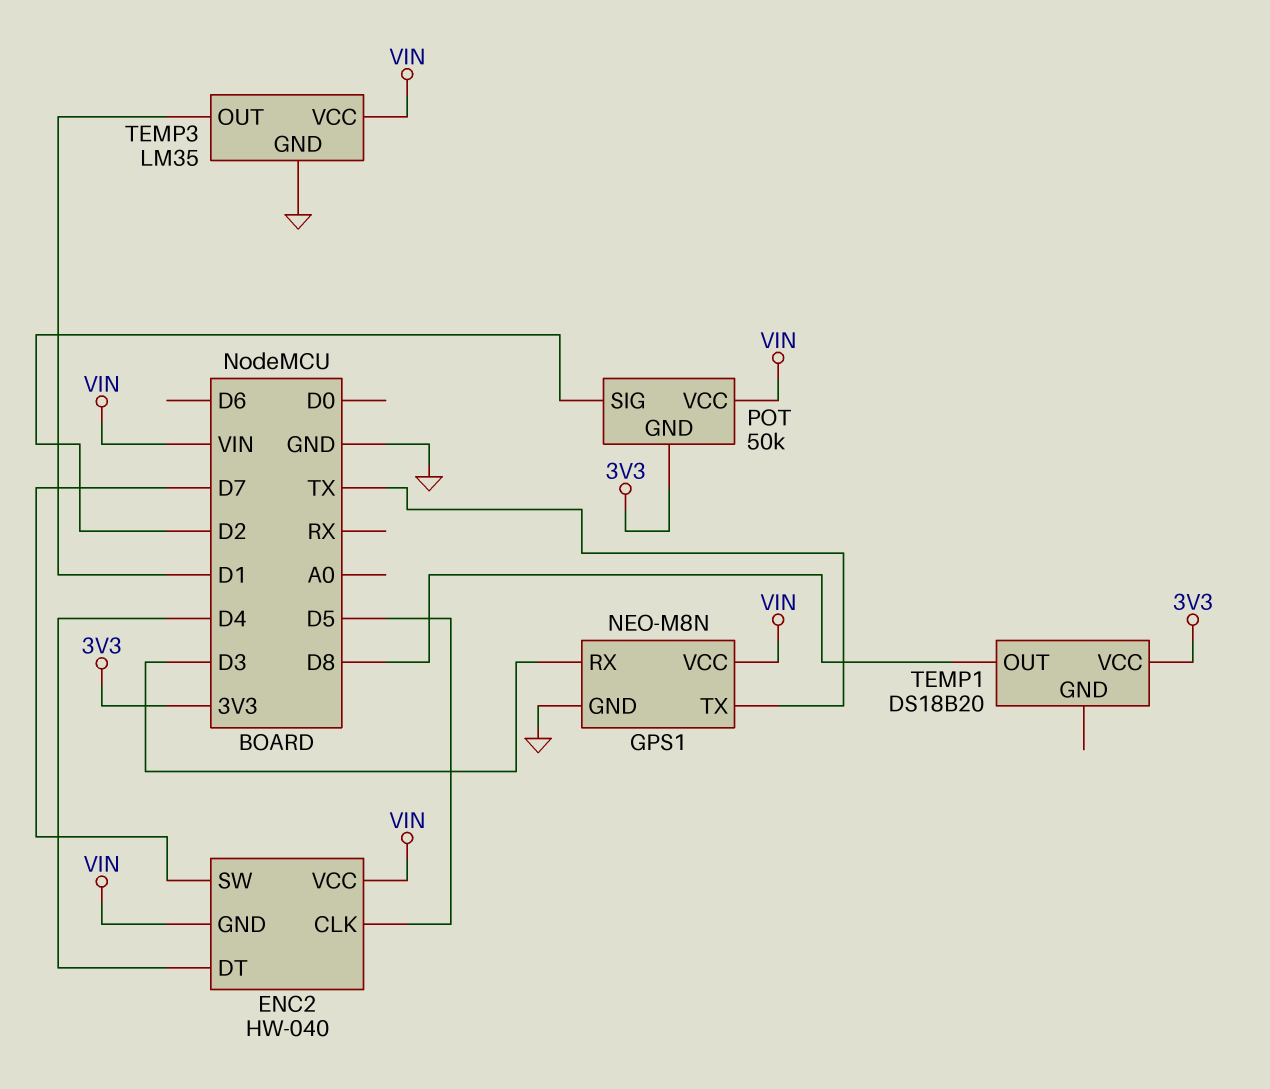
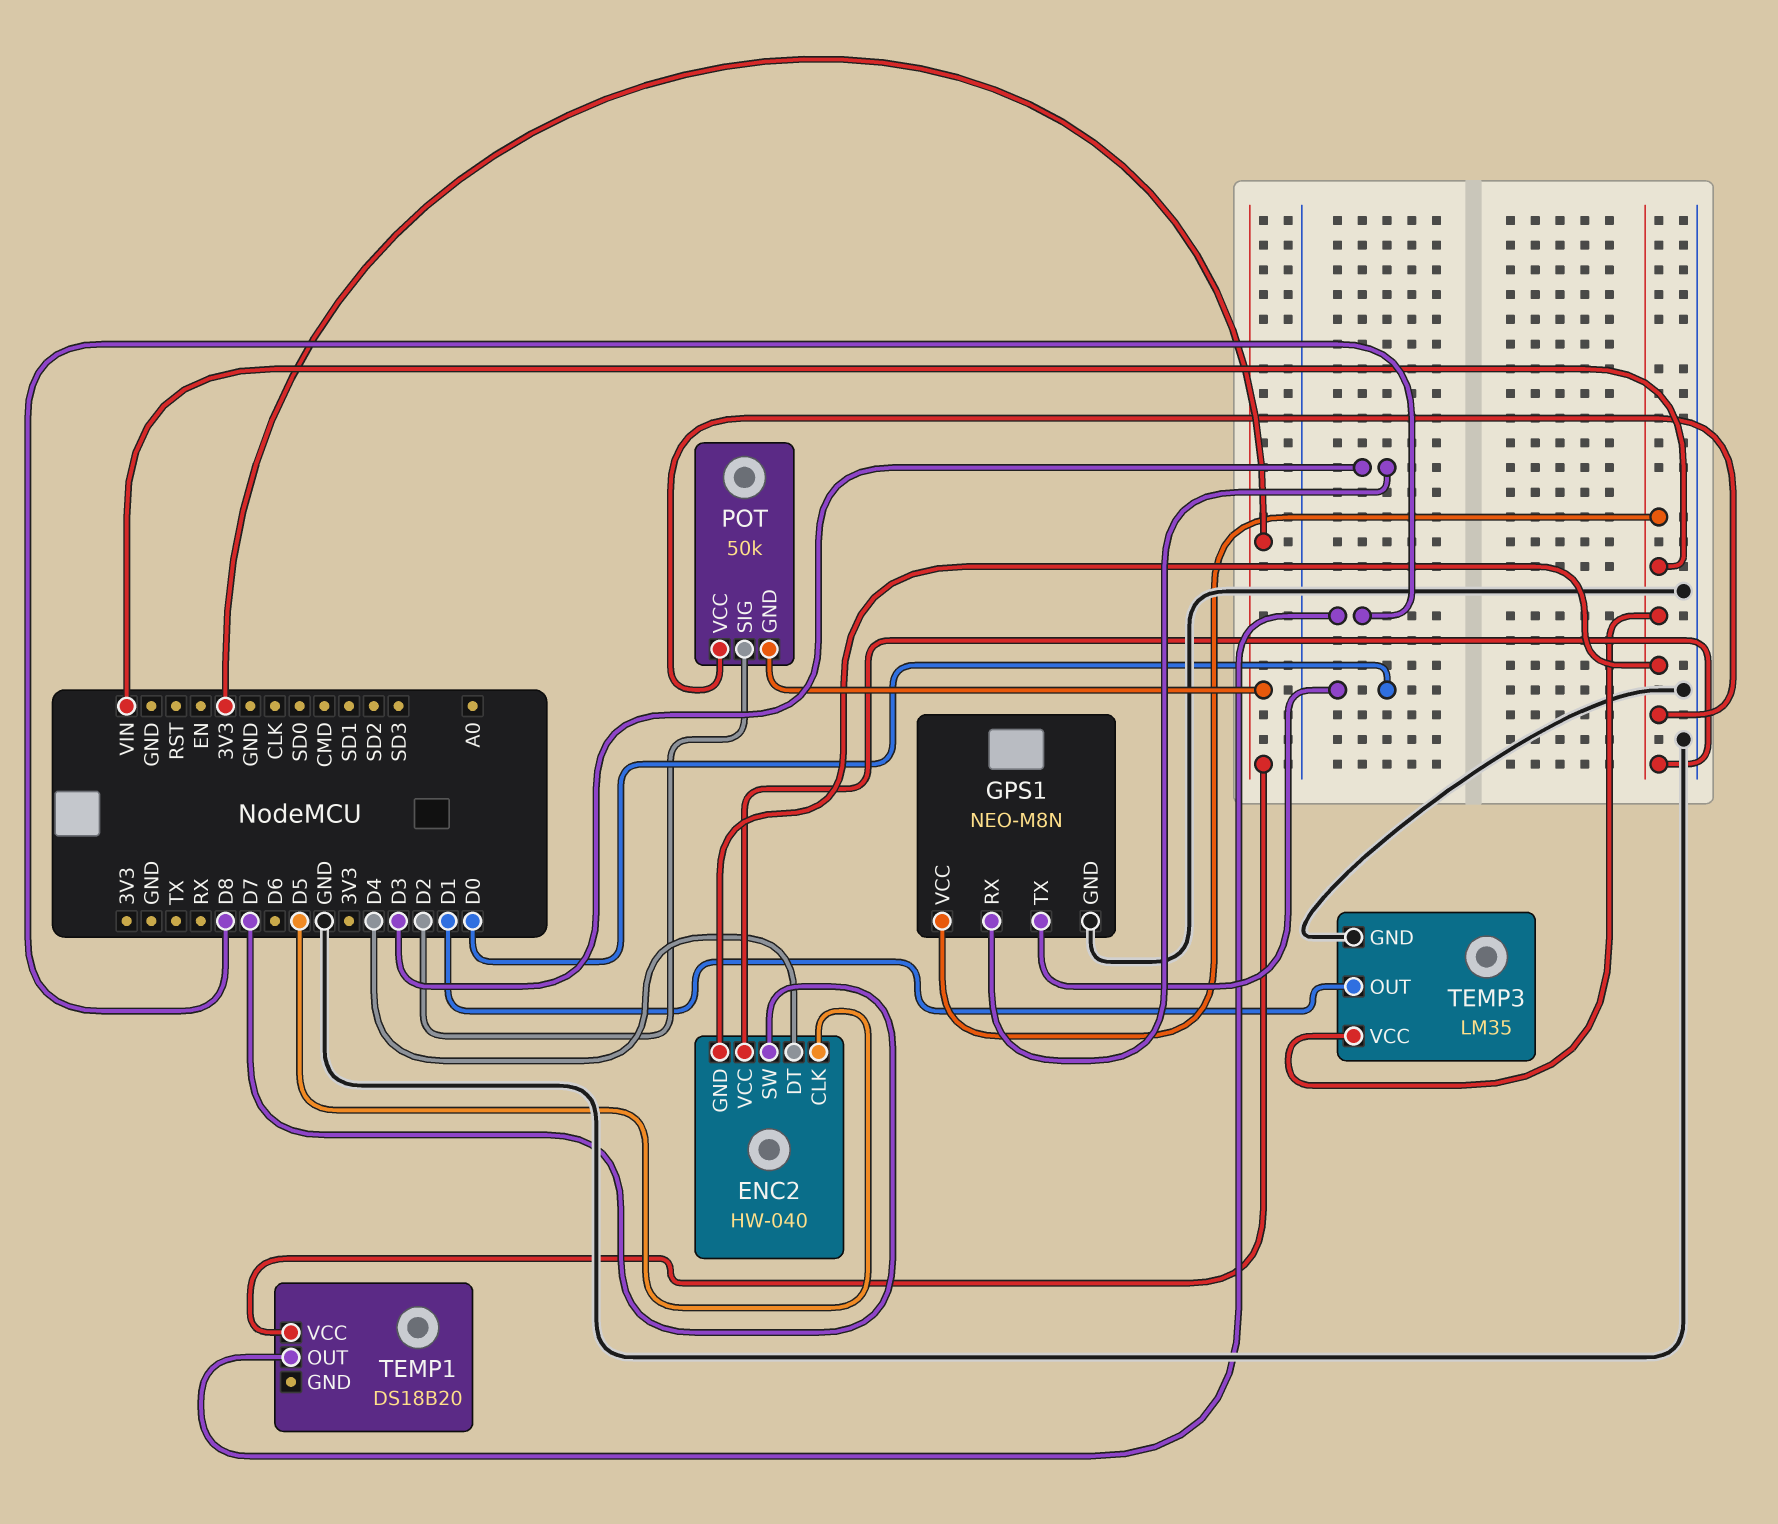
GPS1 pin TX: TX -> D0

